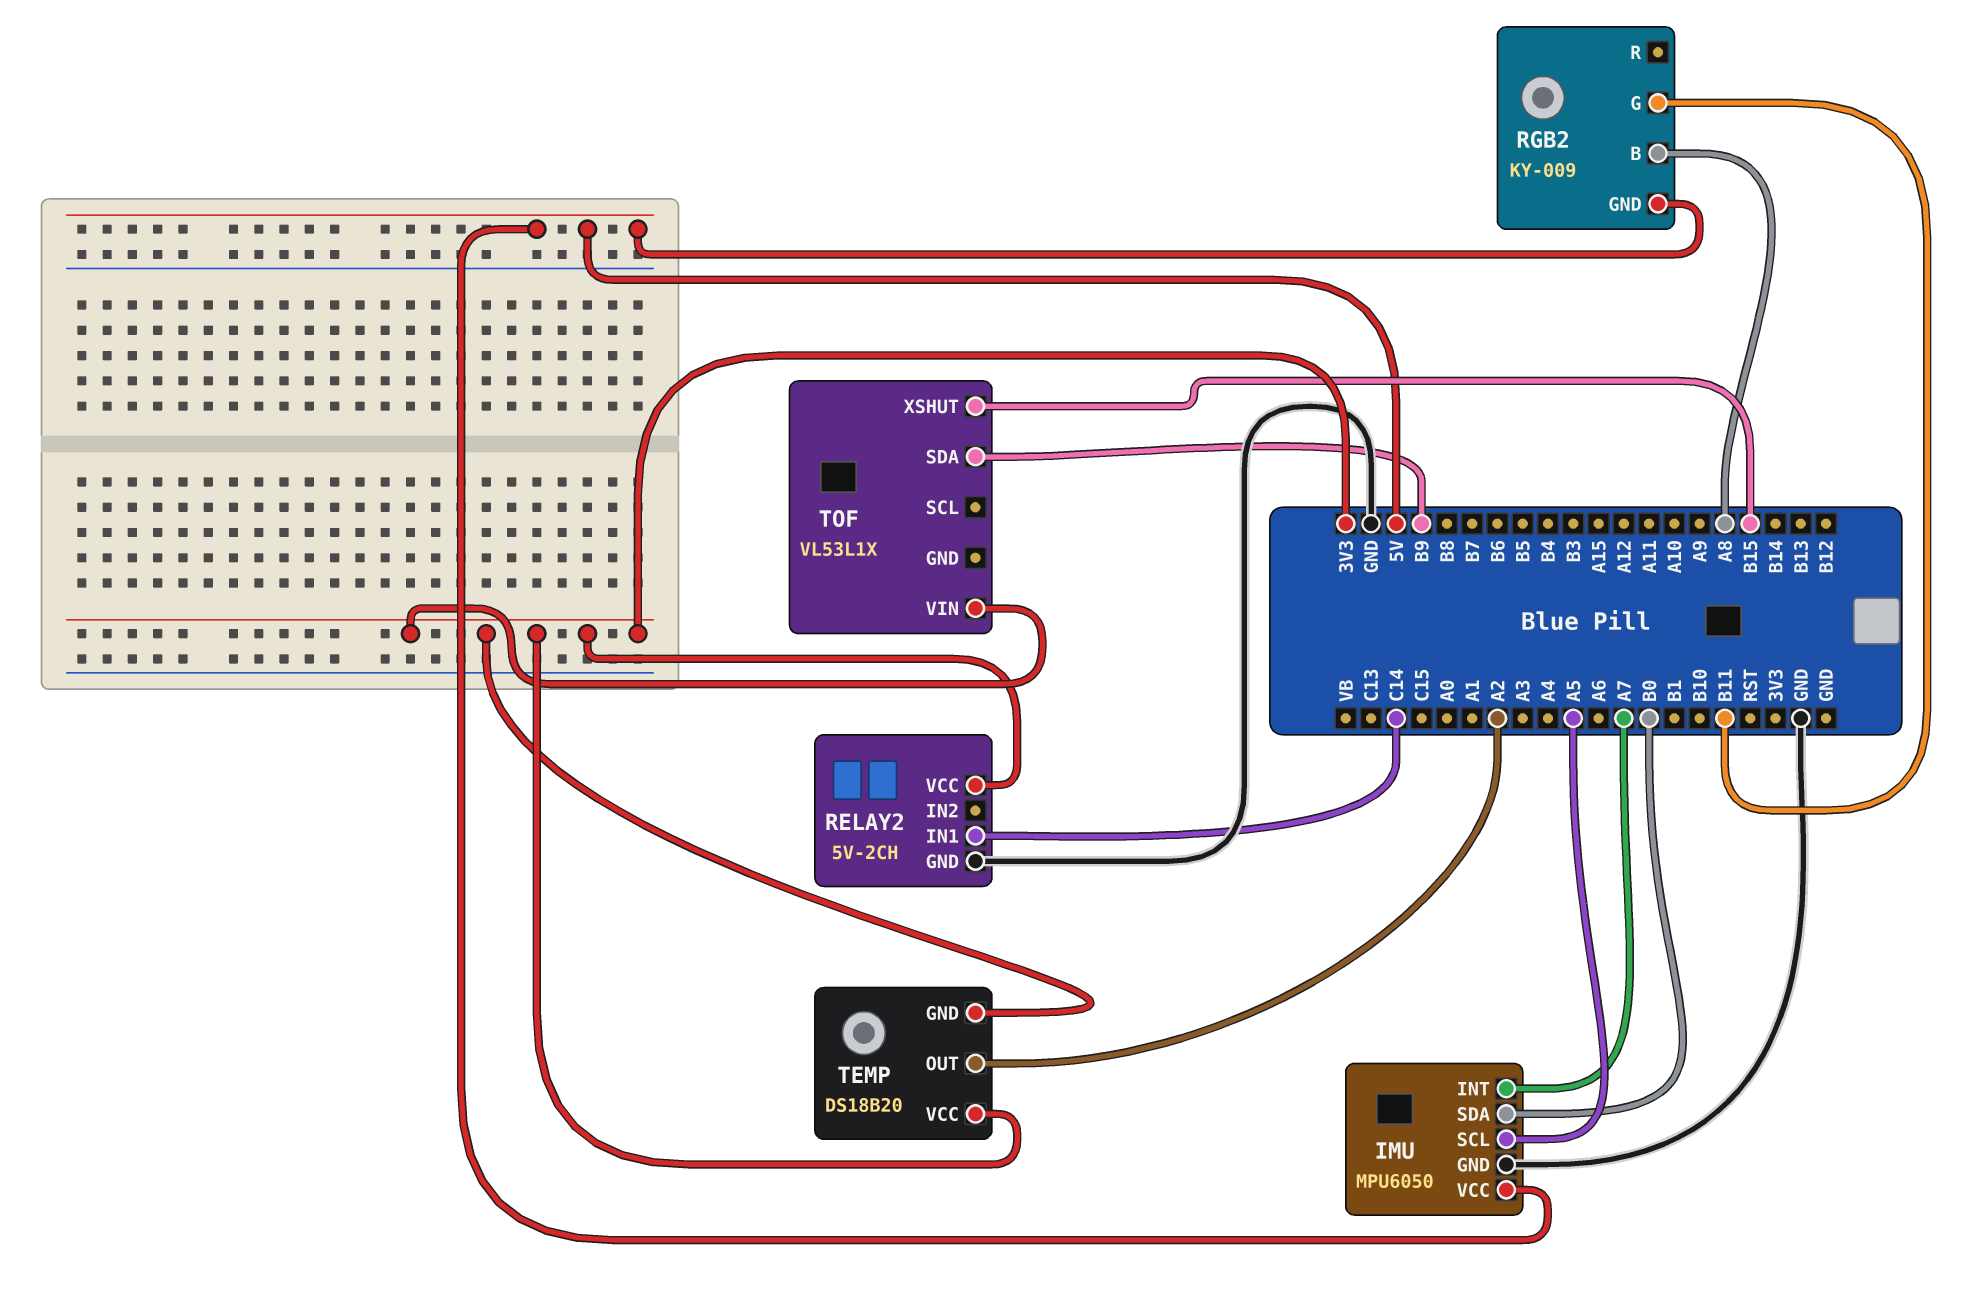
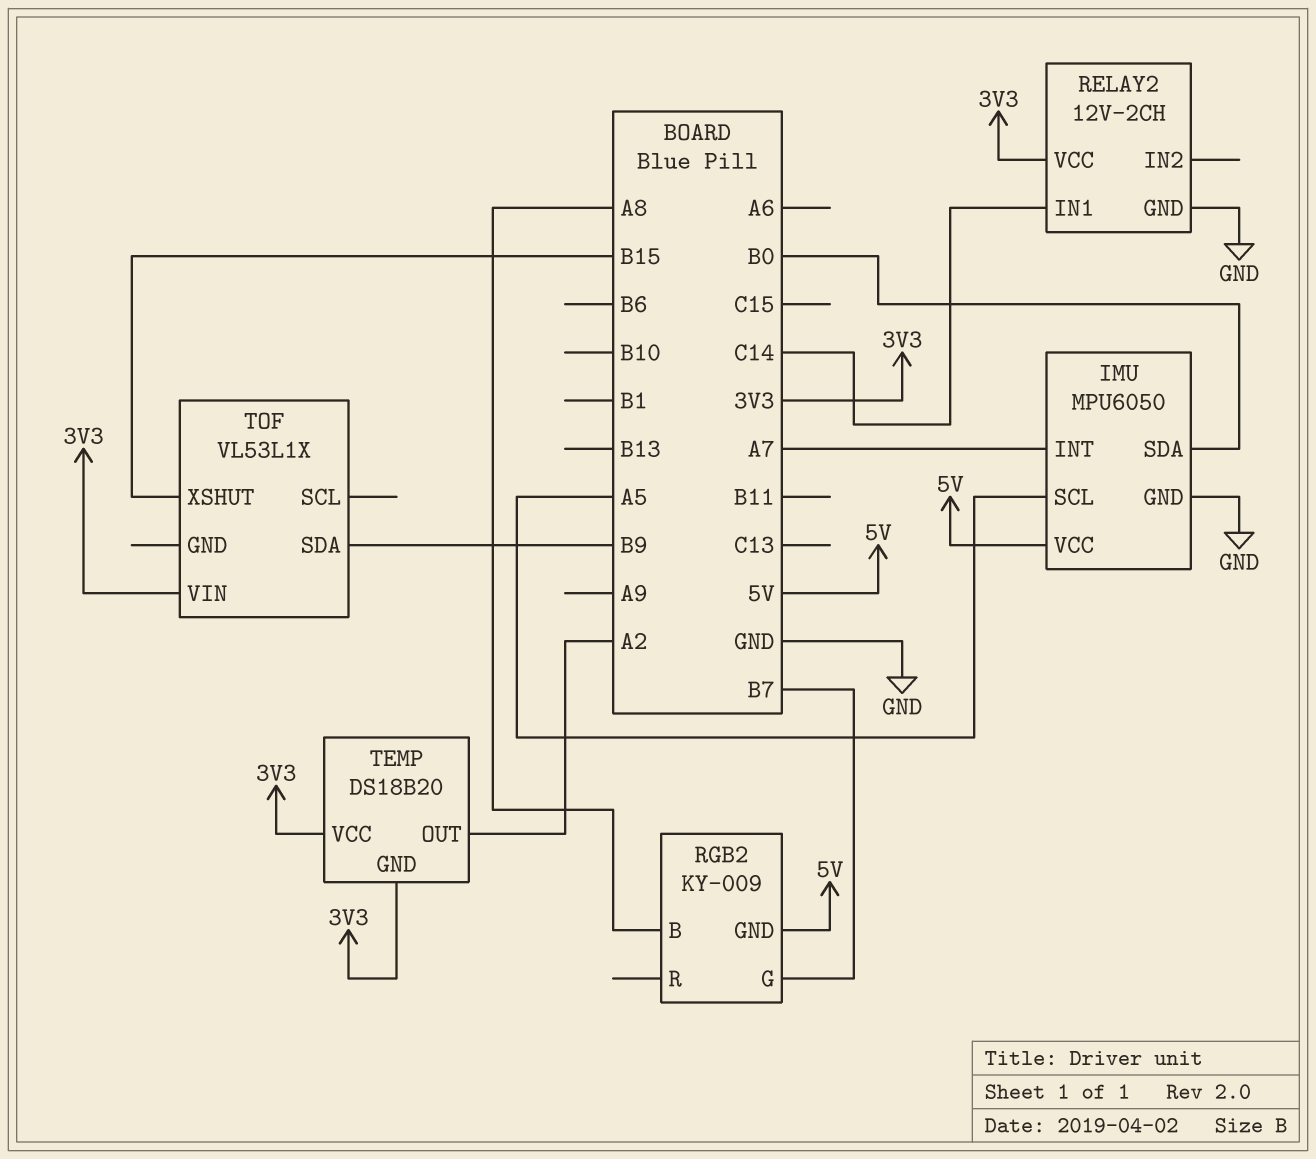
RELAY2: 5V-2CH -> 12V-2CH
RGB2 pin G: B11 -> B7

